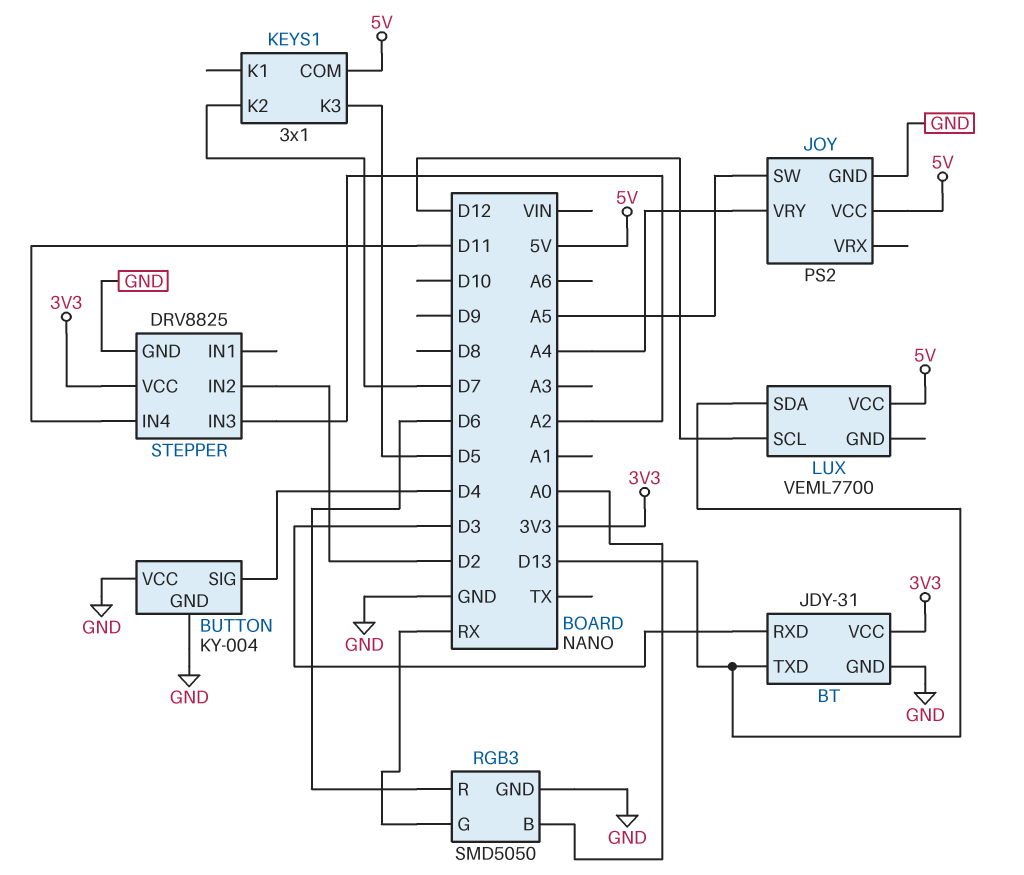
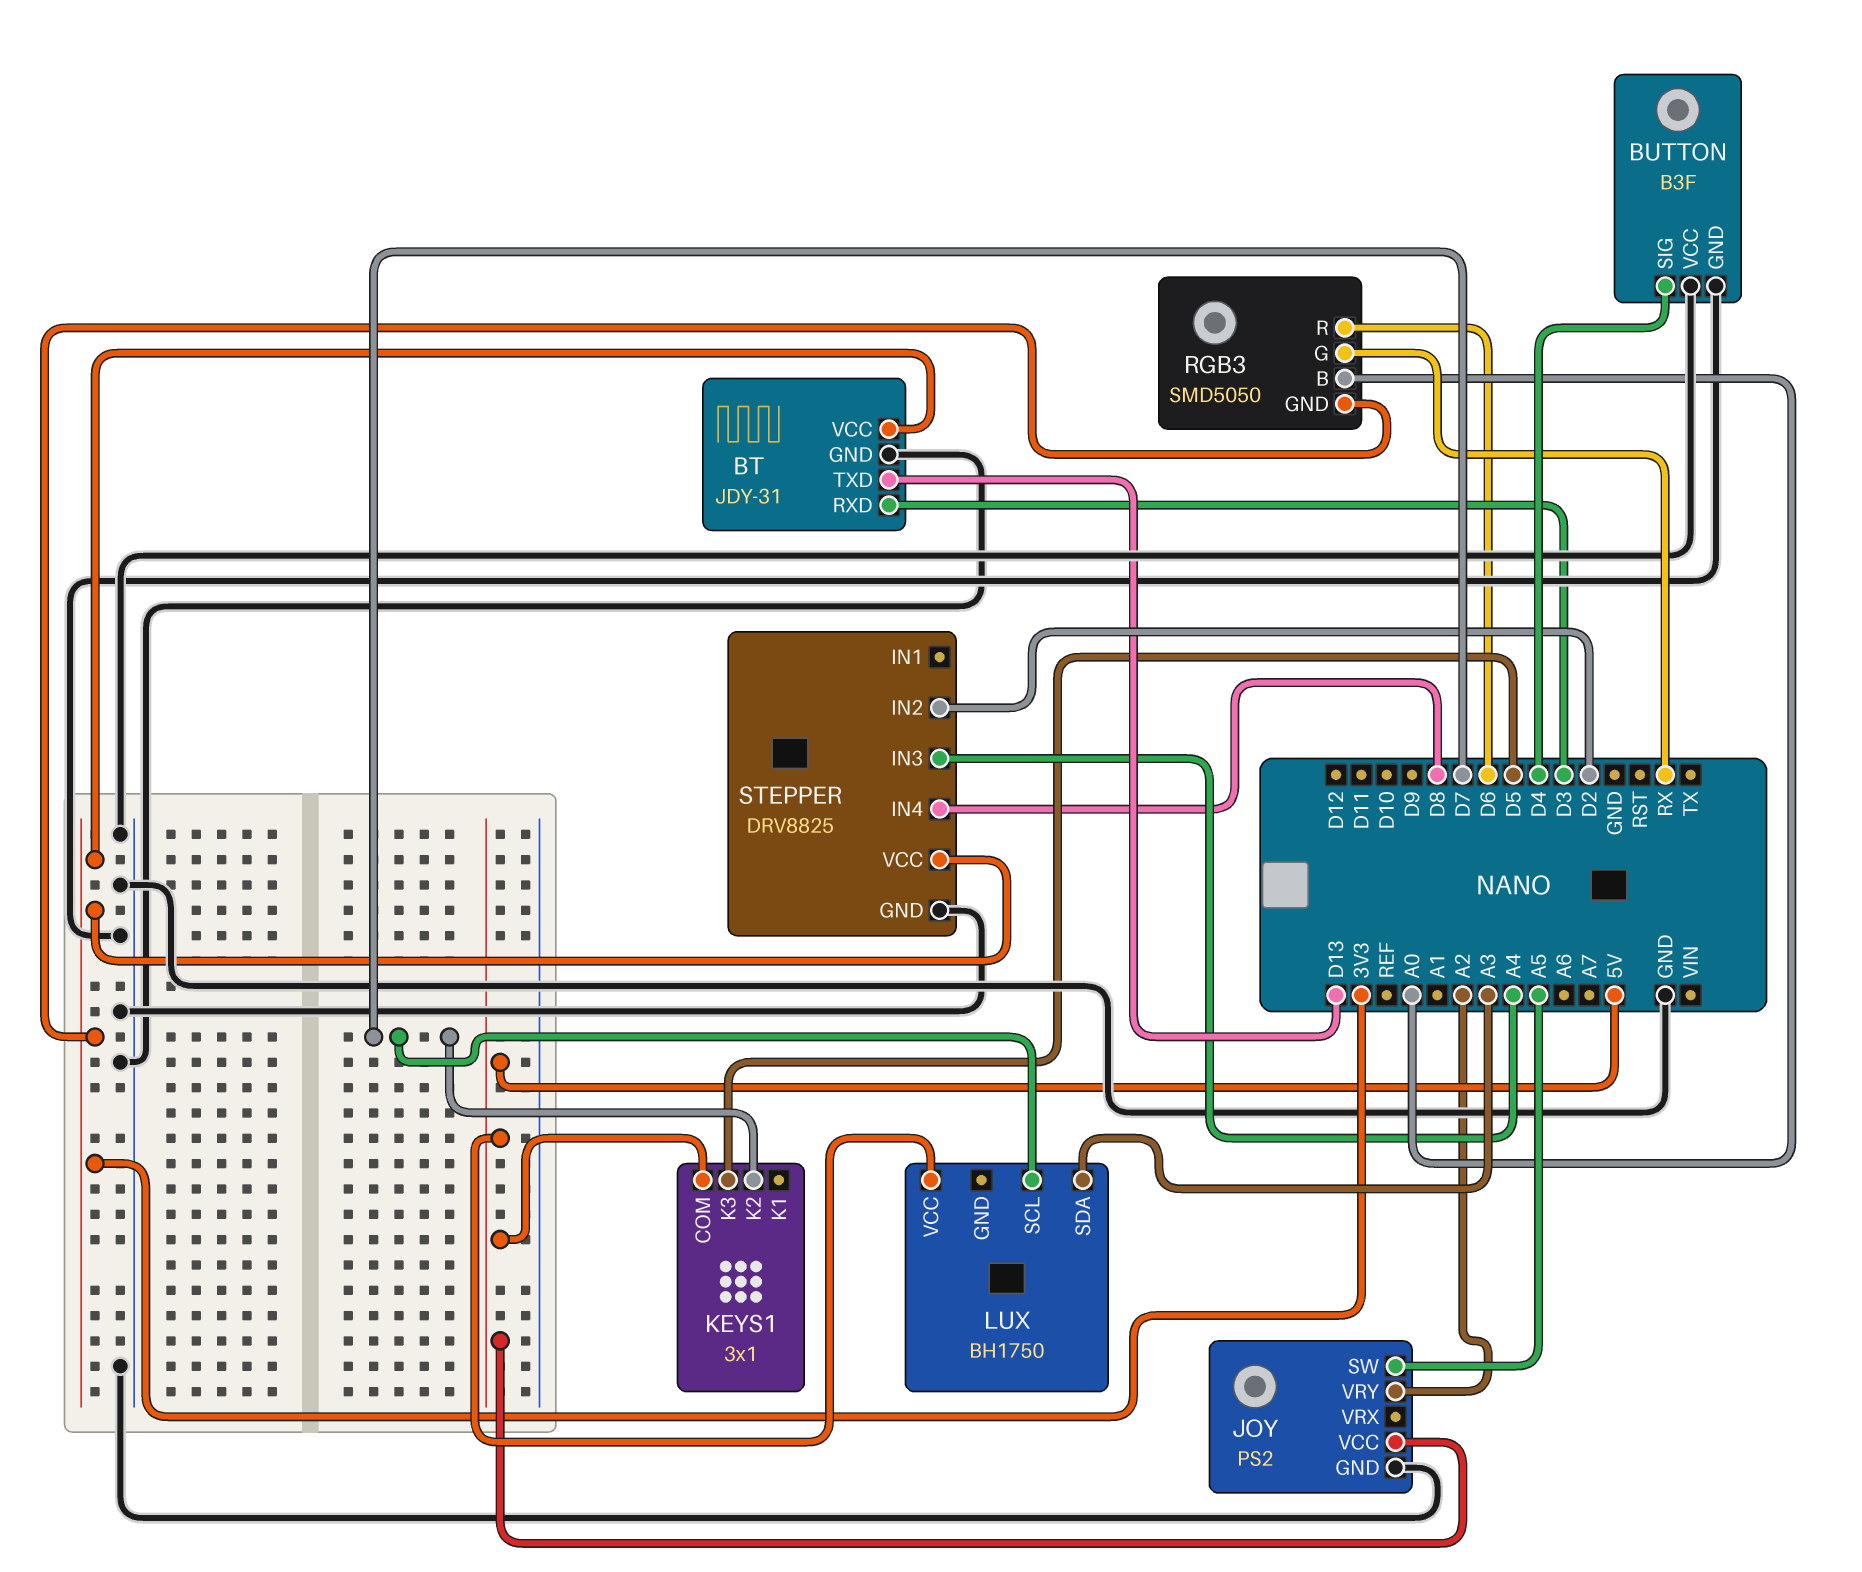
BUTTON: KY-004 -> B3F
JOY pin VRY: A4 -> A2
LUX: VEML7700 -> BH1750
LUX pin SCL: D12 -> D7
LUX pin SDA: D13 -> A3
RGB3 pin GND: GND -> 3V3
STEPPER pin IN3: A2 -> A4
STEPPER pin IN4: D11 -> D8

